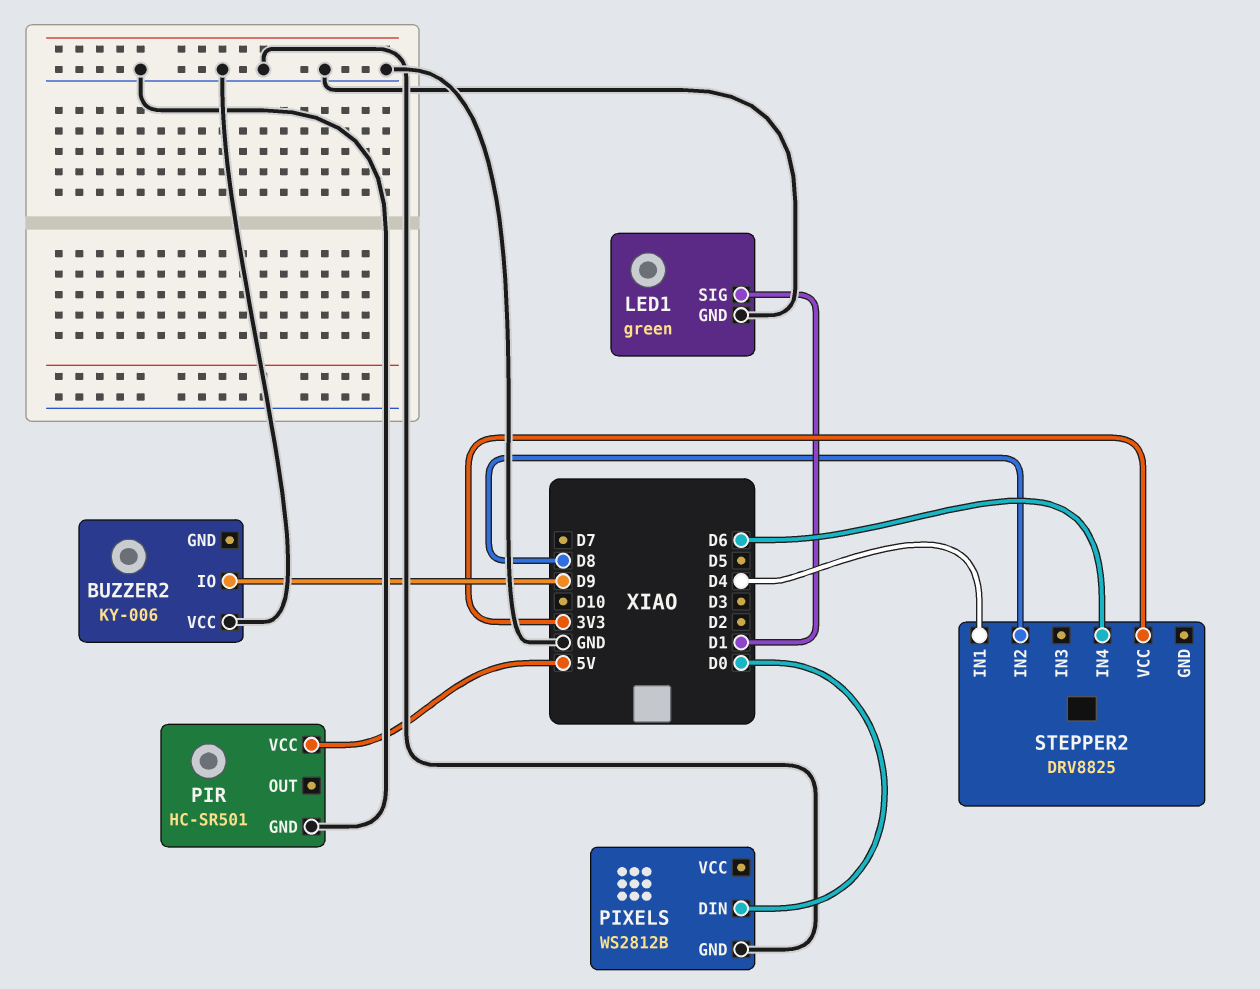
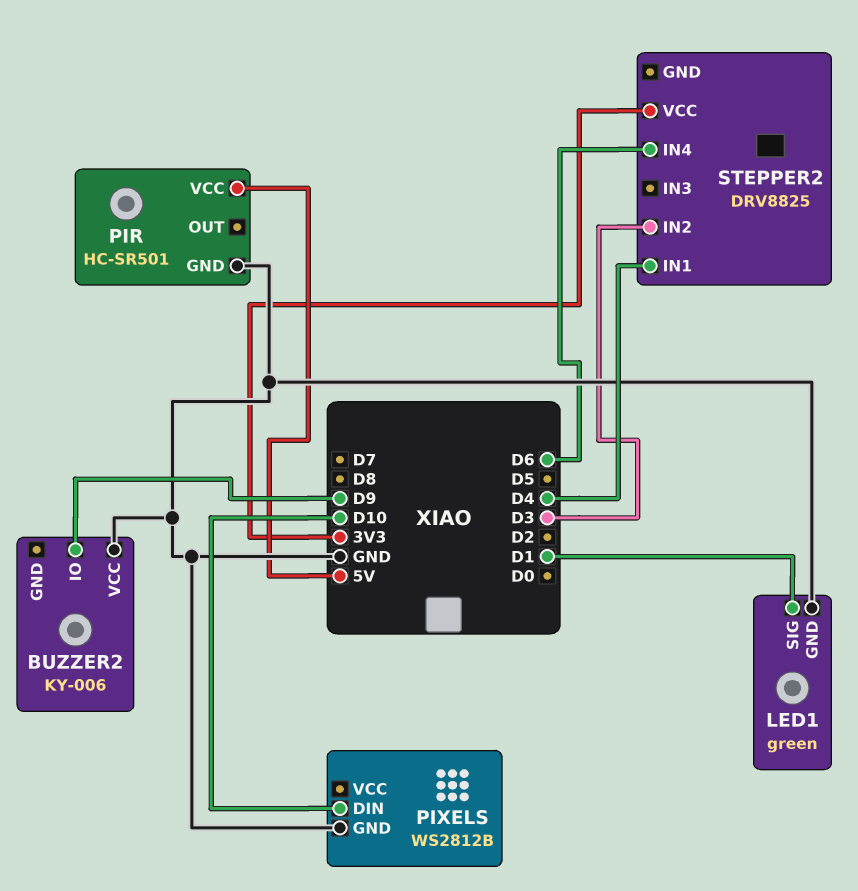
PIXELS pin DIN: D0 -> D10
STEPPER2 pin IN2: D8 -> D3

